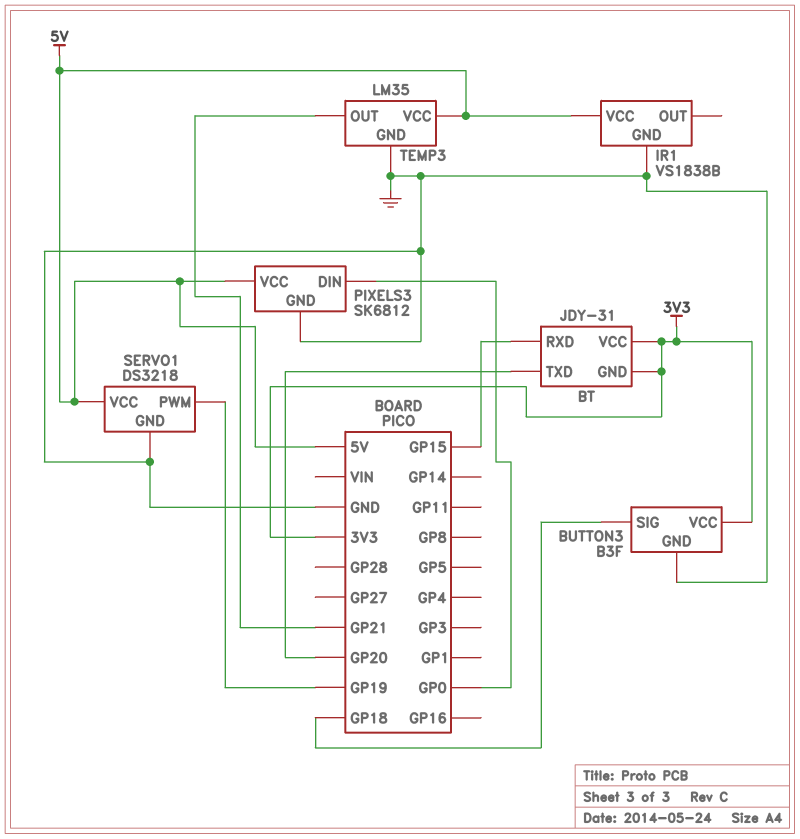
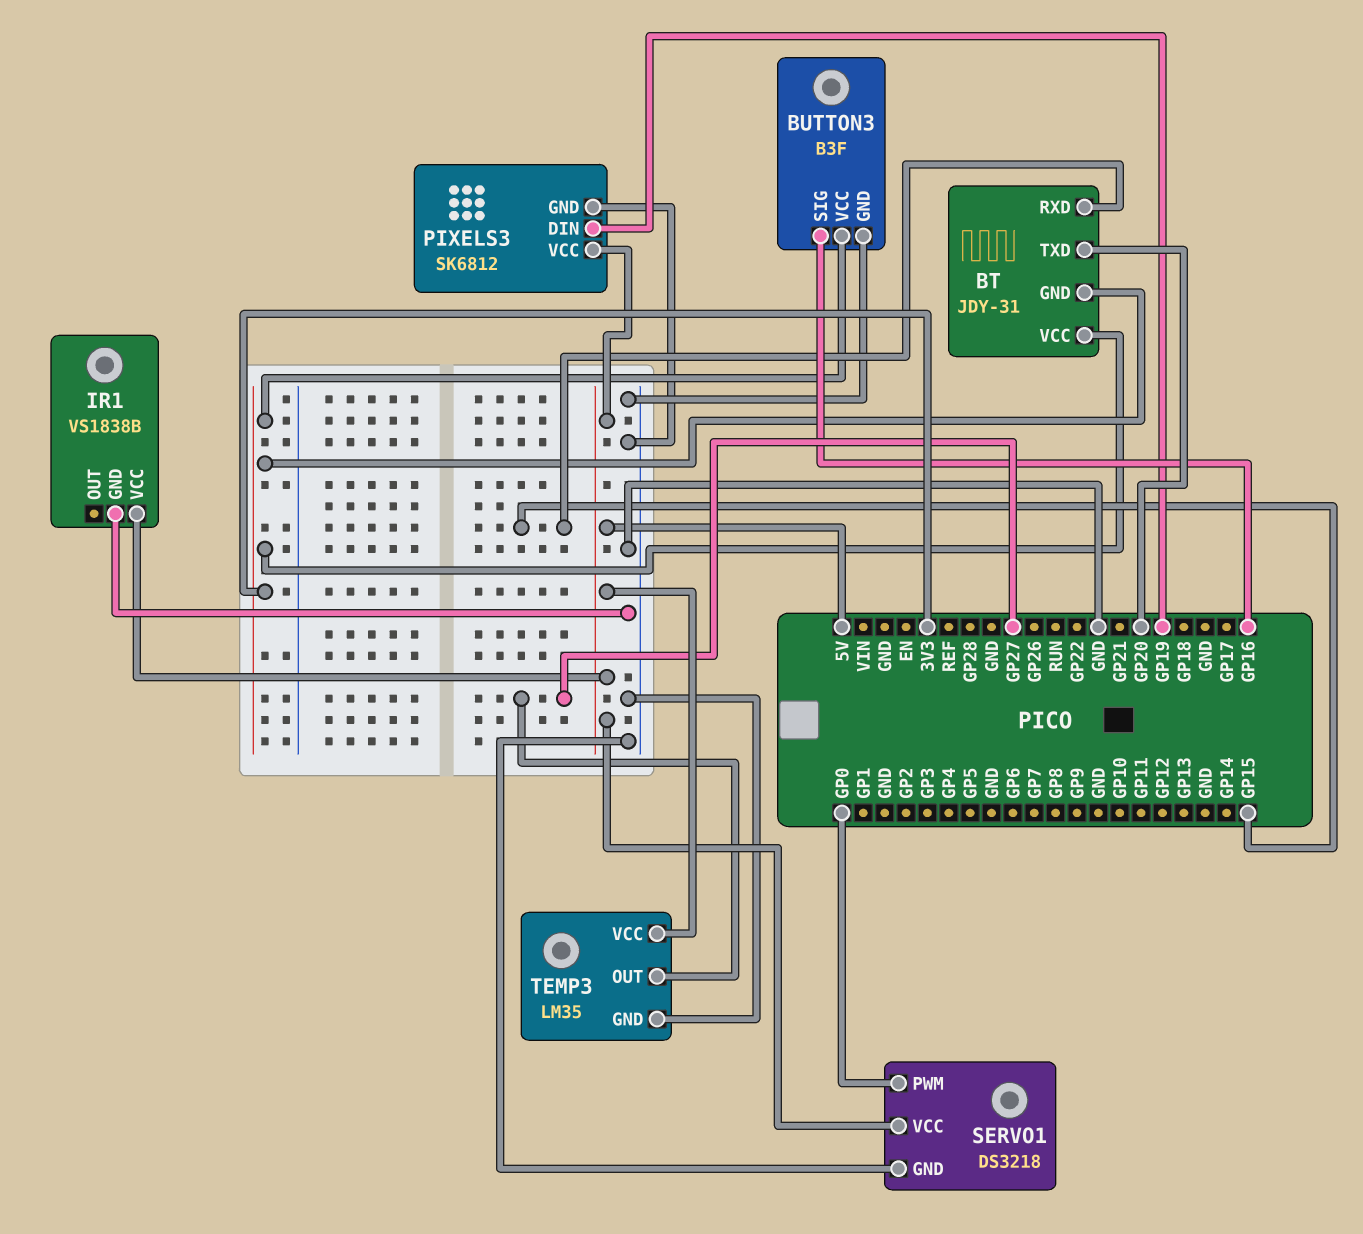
BUTTON3 pin SIG: GP18 -> GP16
PIXELS3 pin DIN: GP0 -> GP19
SERVO1 pin PWM: GP19 -> GP0
TEMP3 pin OUT: GP21 -> GP27

